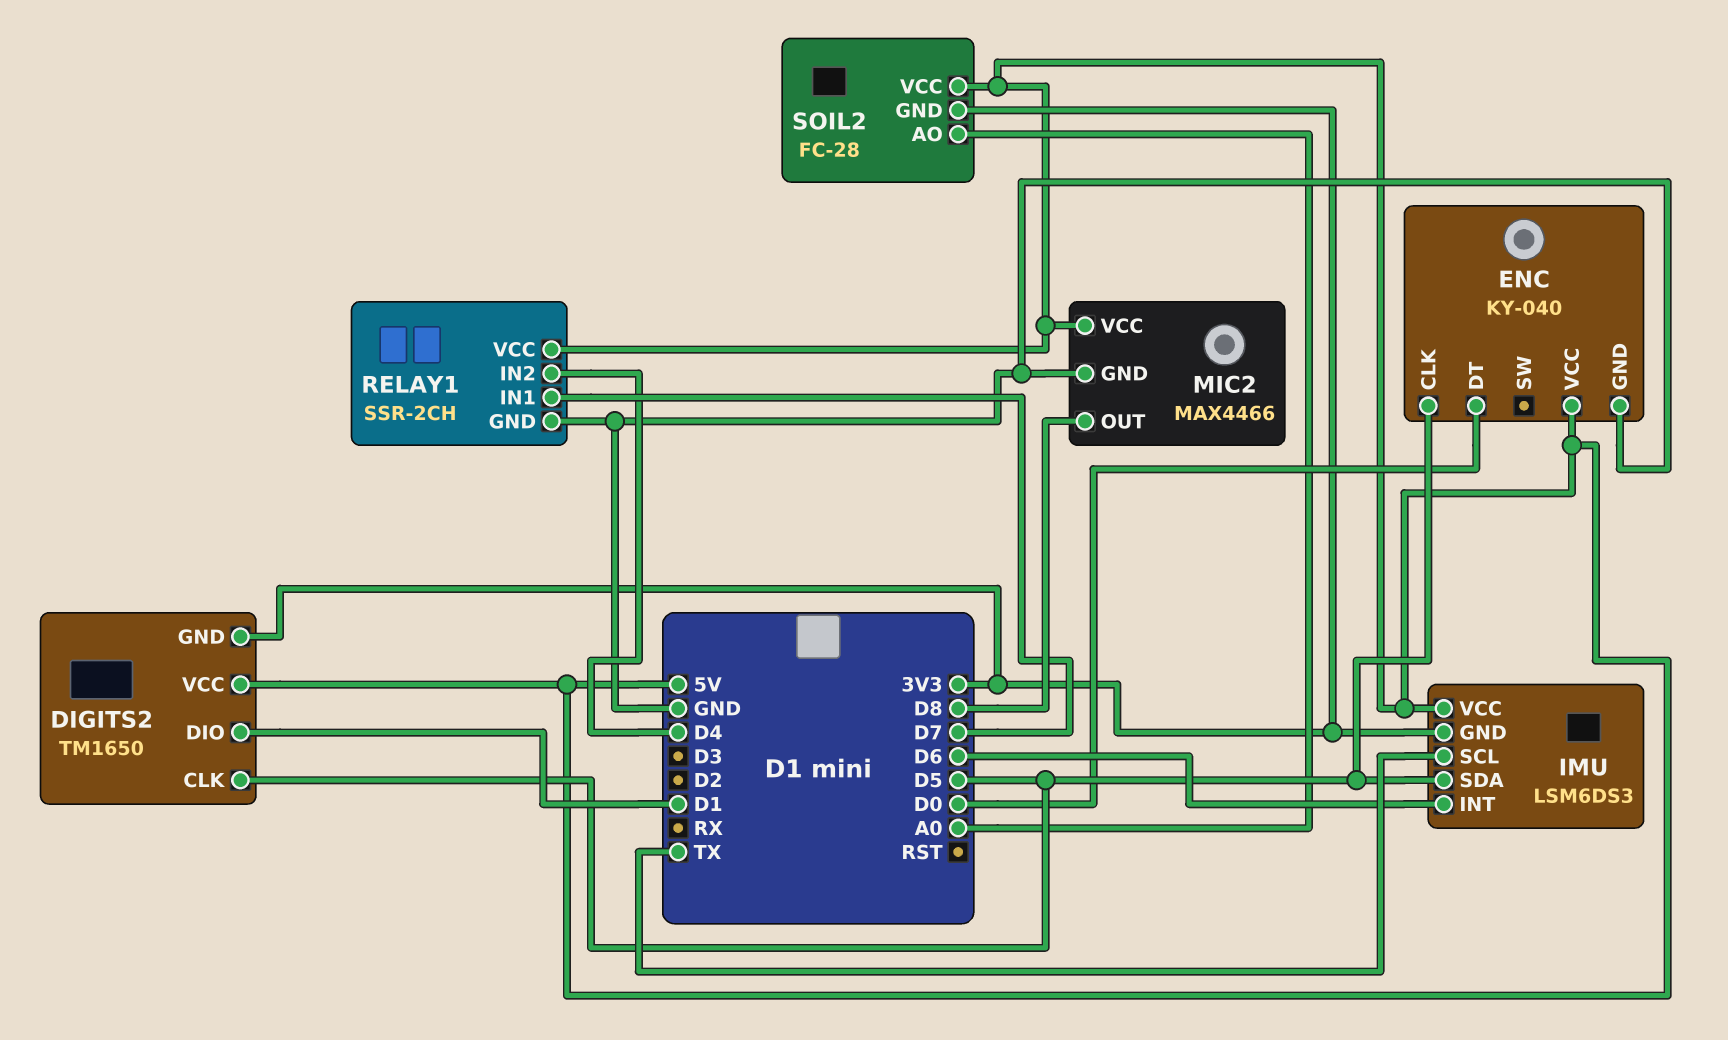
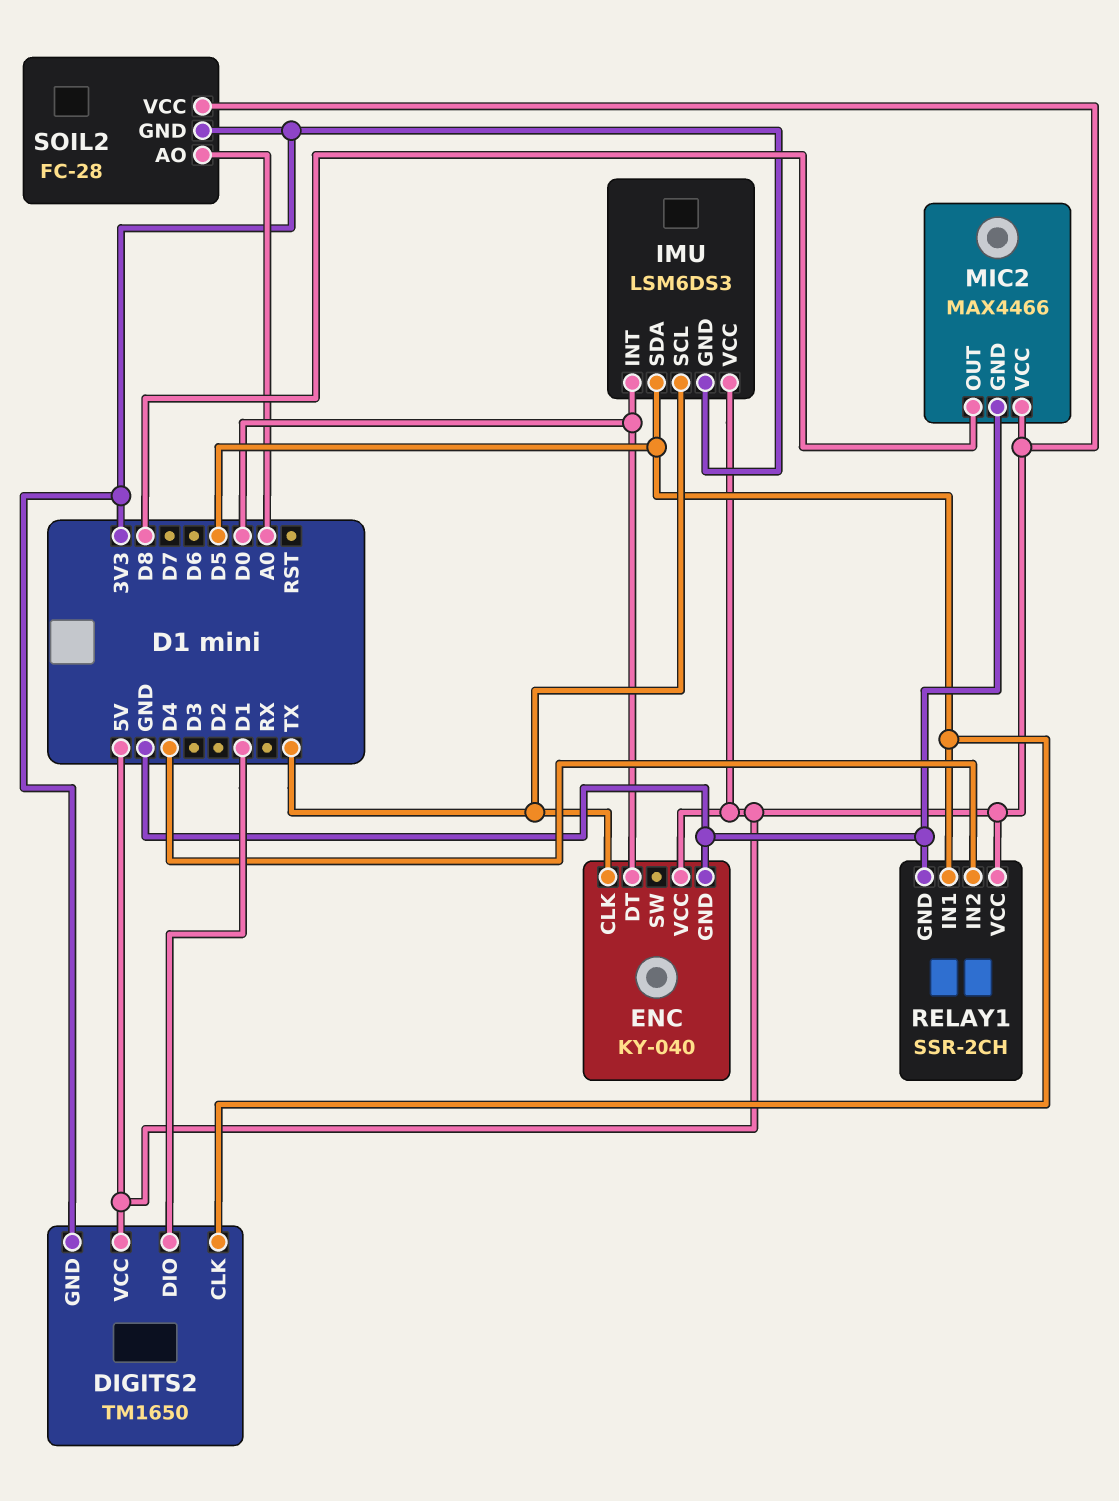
ENC pin CLK: D5 -> TX
IMU pin INT: D6 -> D0
RELAY1 pin IN1: D7 -> D5

